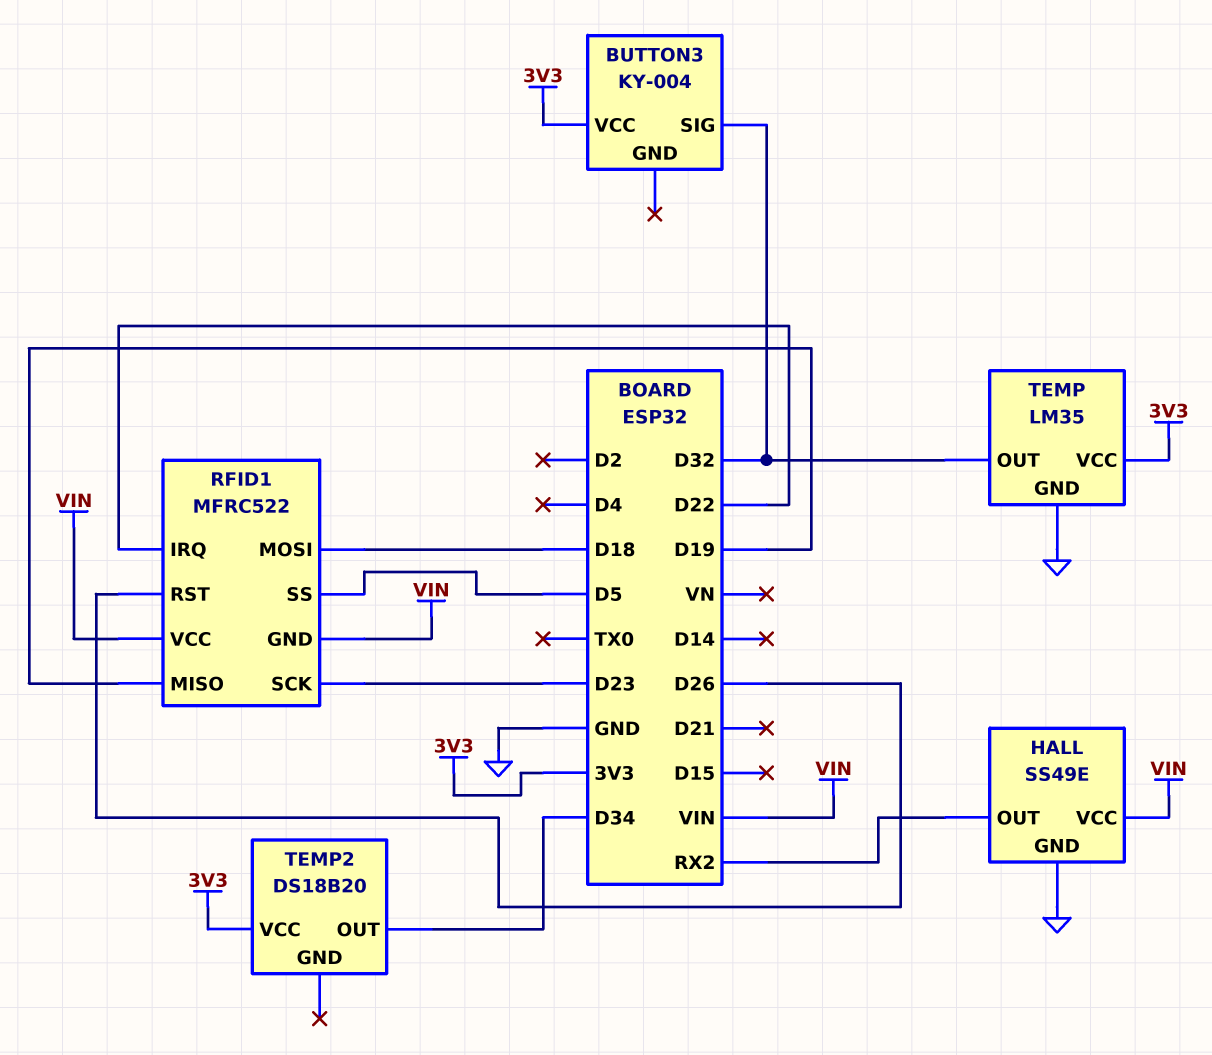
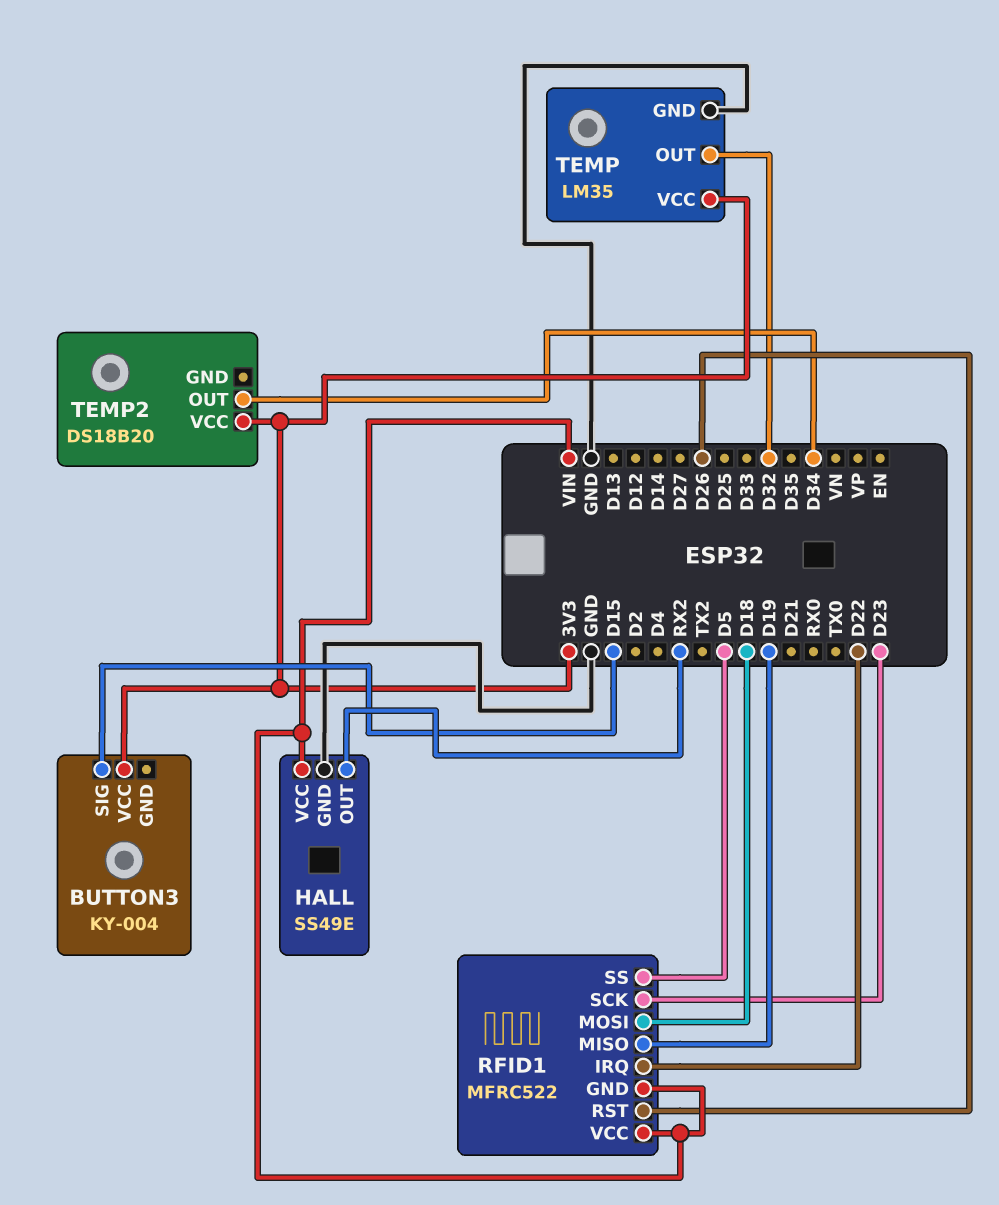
BUTTON3 pin SIG: D32 -> D15

